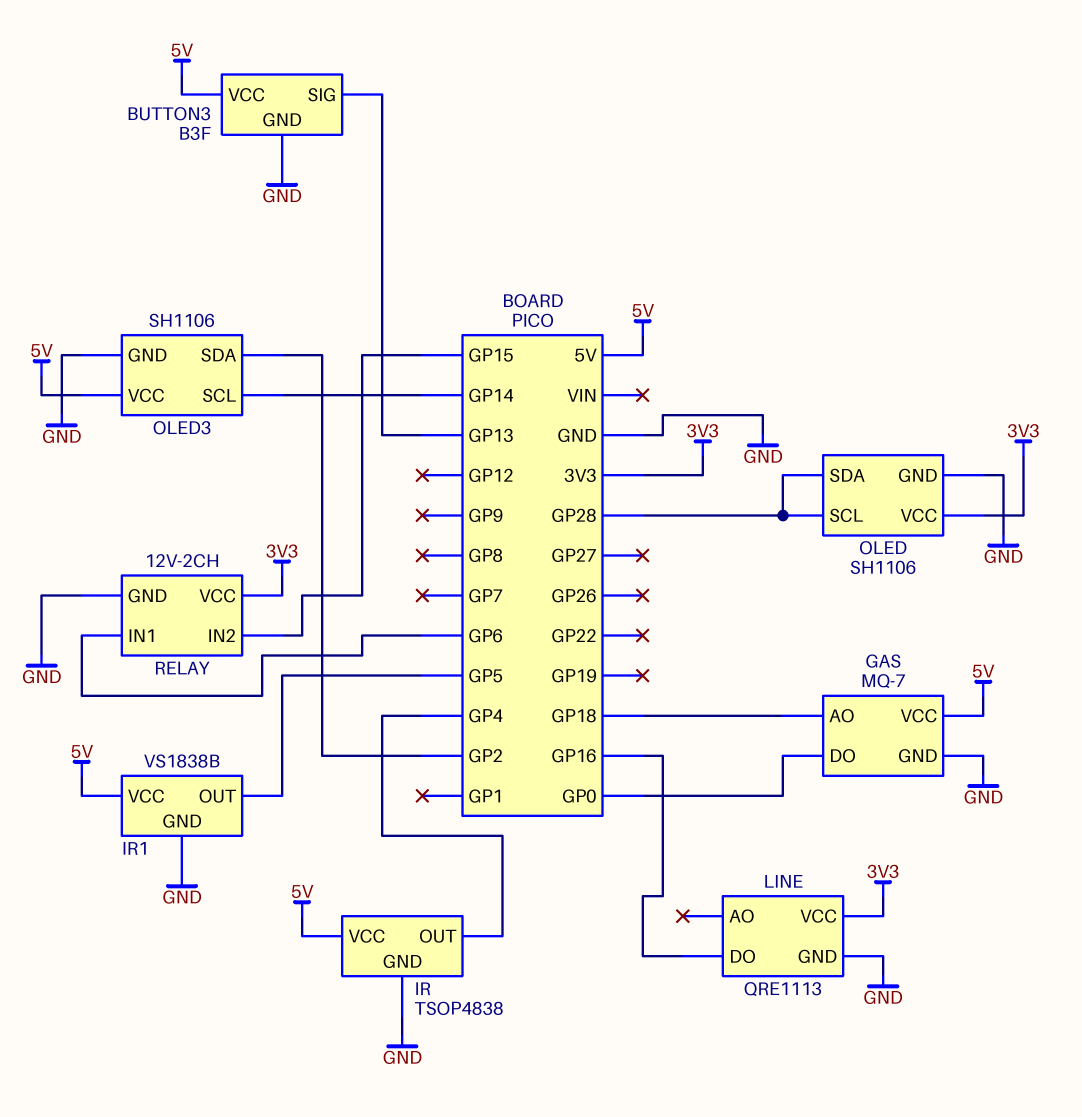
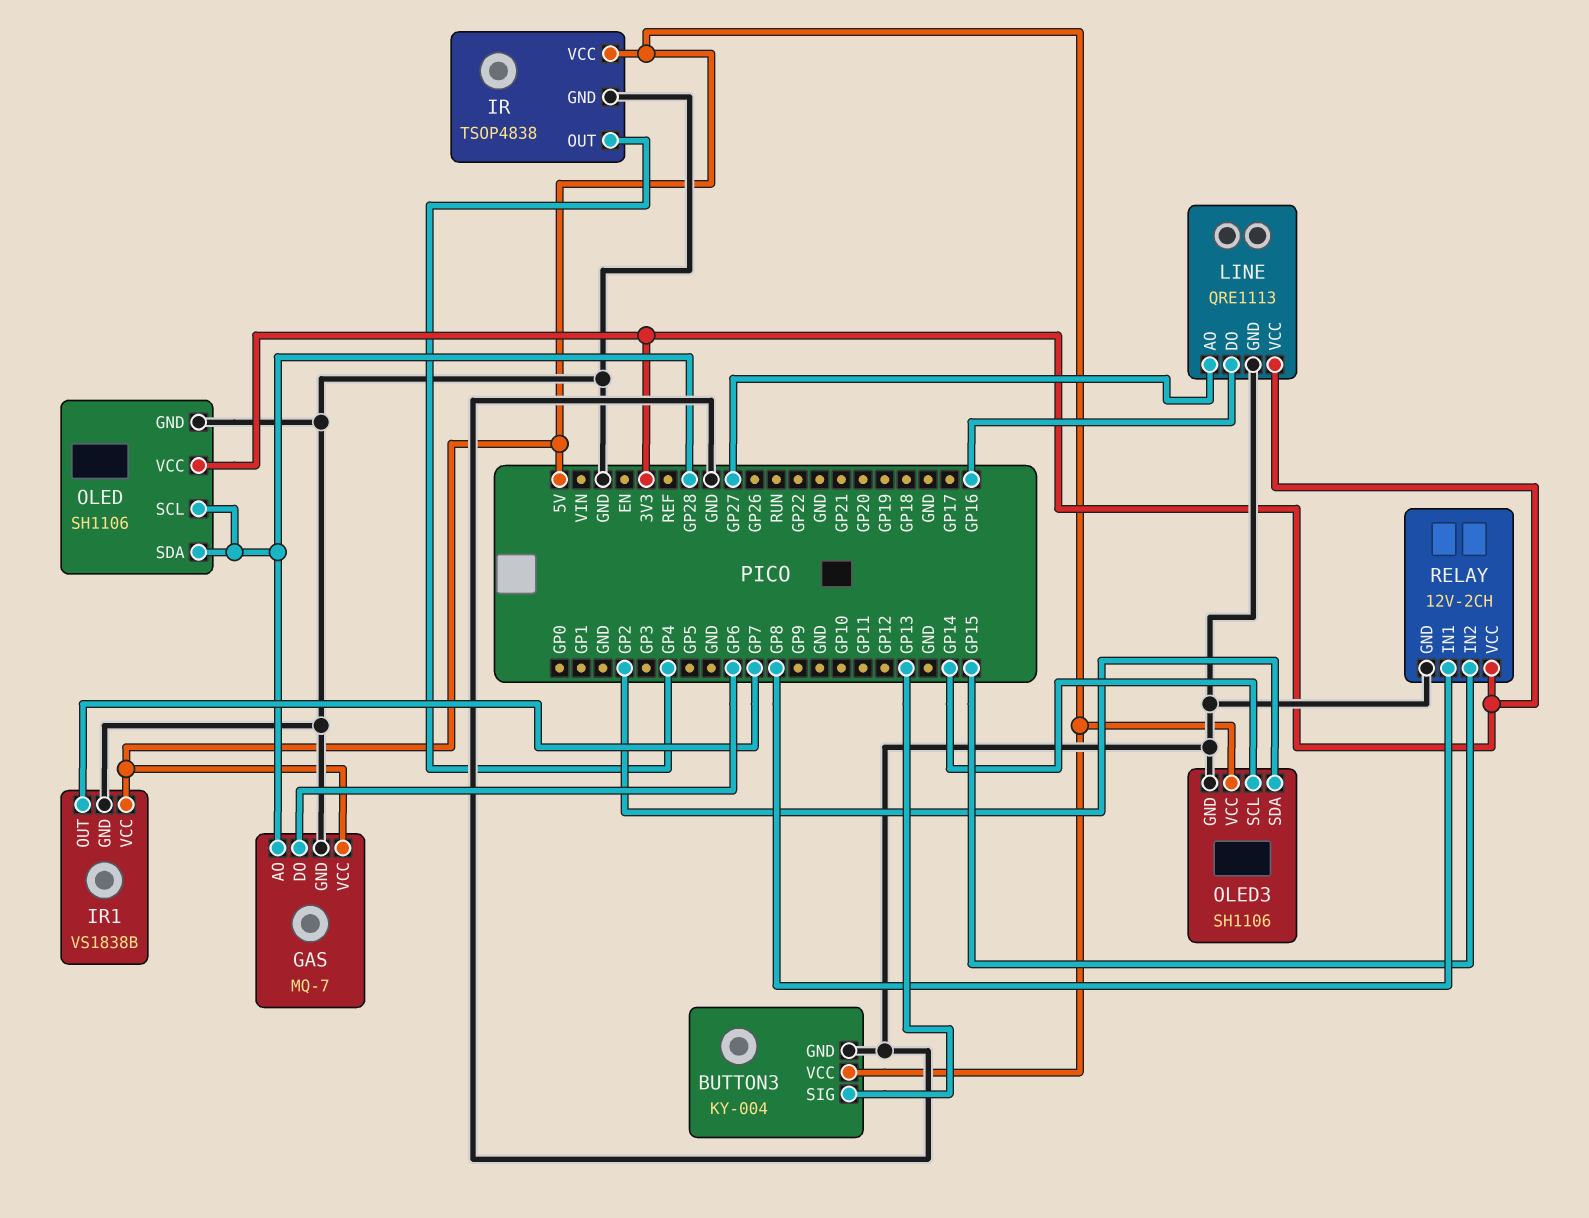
BUTTON3: B3F -> KY-004
GAS pin AO: GP18 -> GP28
GAS pin DO: GP0 -> GP6
IR1 pin OUT: GP5 -> GP7
LINE pin AO: none -> GP27
RELAY pin IN1: GP6 -> GP8

